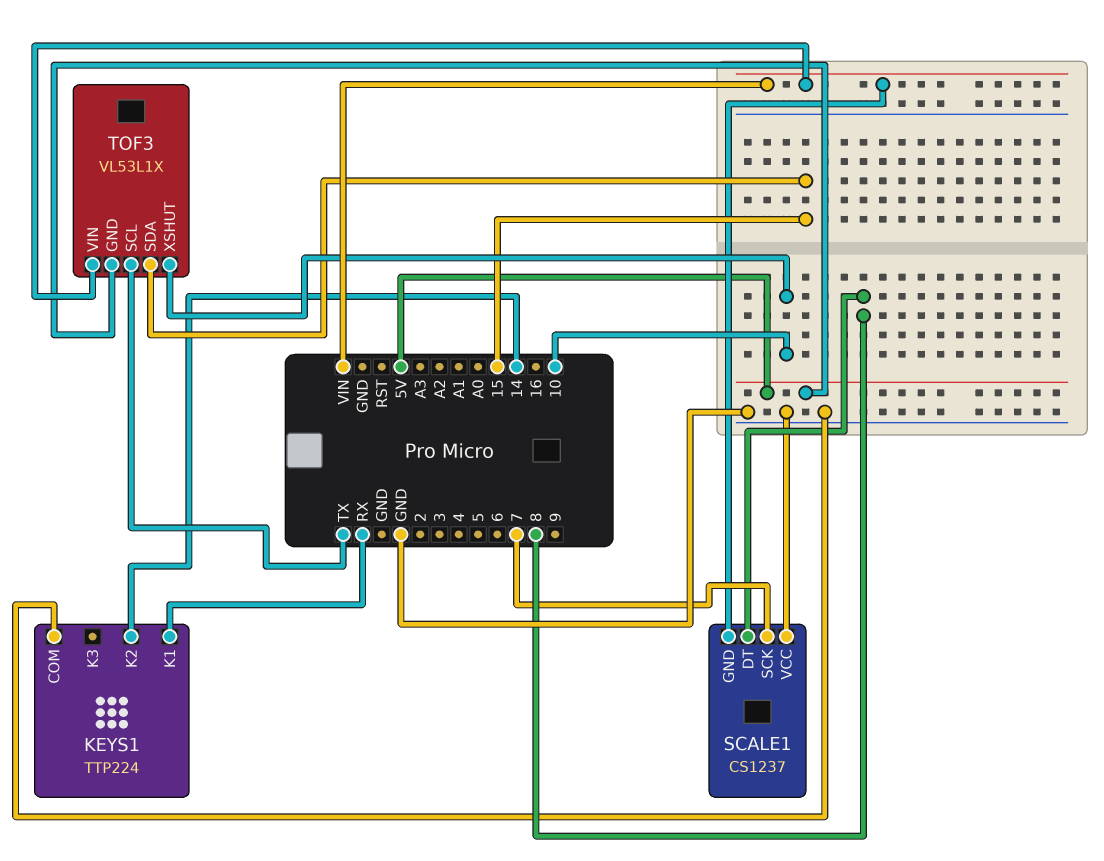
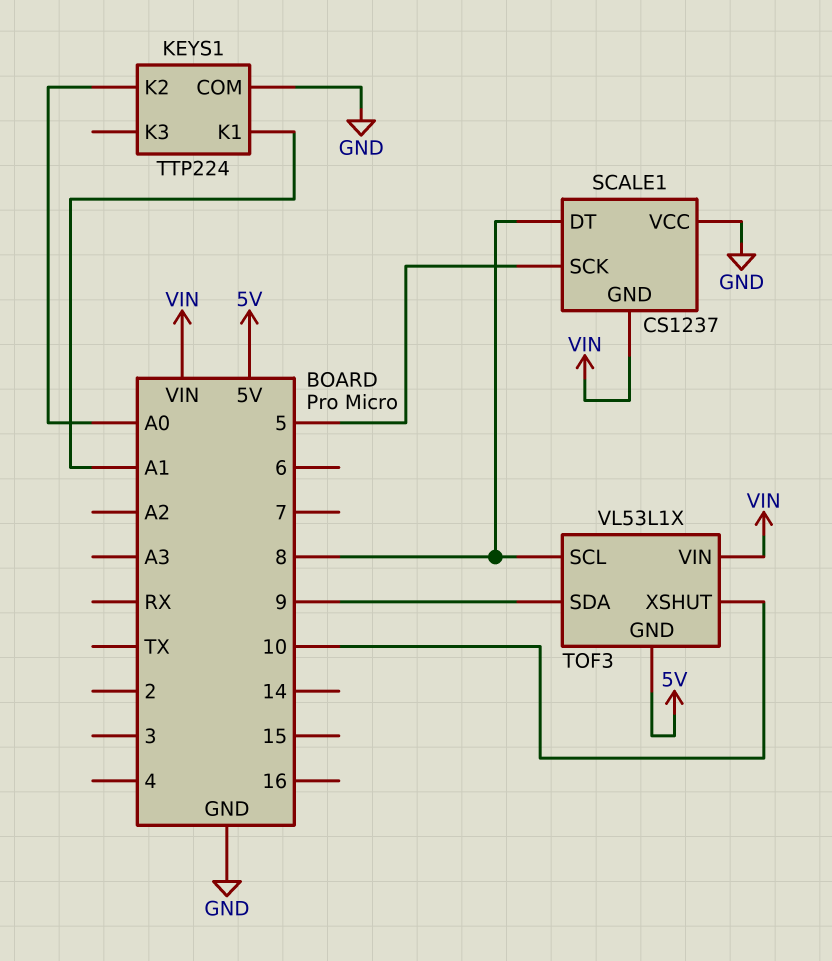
KEYS1 pin K1: RX -> A1
KEYS1 pin K2: 14 -> A0
SCALE1 pin SCK: 7 -> 5
TOF3 pin SCL: TX -> 8
TOF3 pin SDA: 15 -> 9

